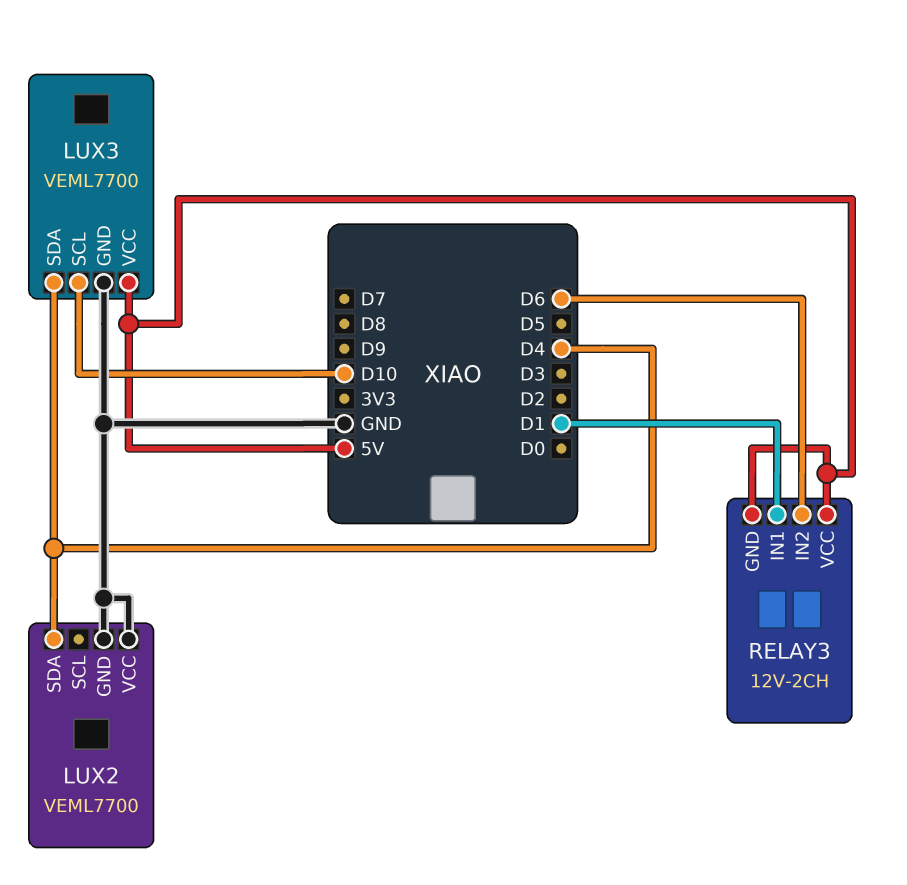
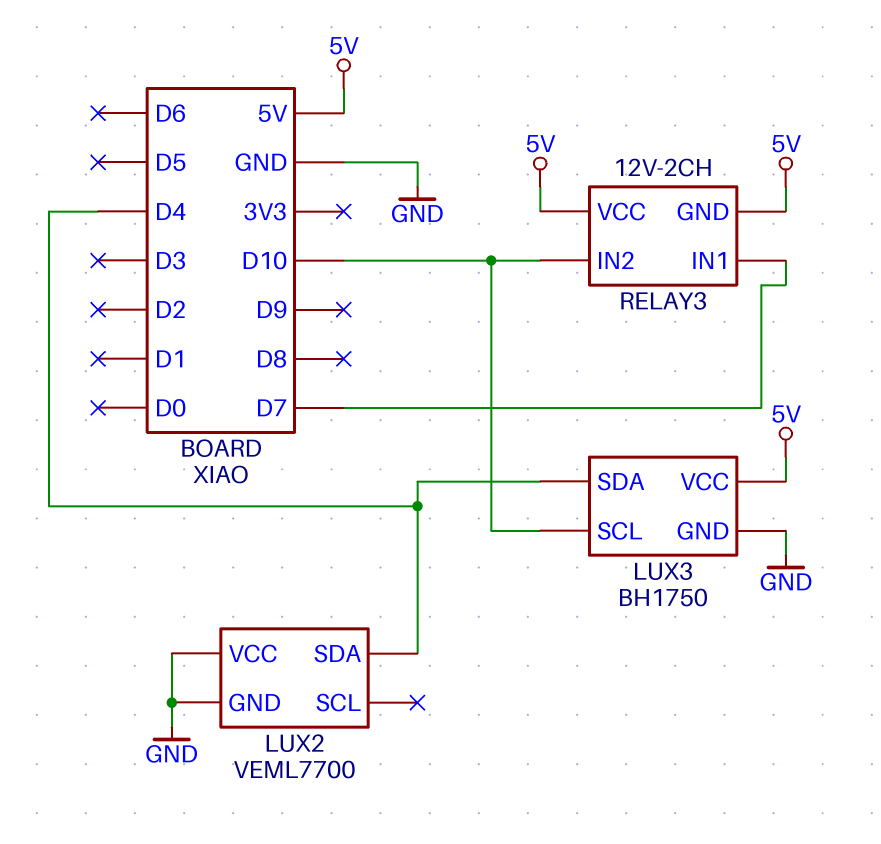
LUX3: VEML7700 -> BH1750
RELAY3 pin IN1: D1 -> D7
RELAY3 pin IN2: D6 -> D10

